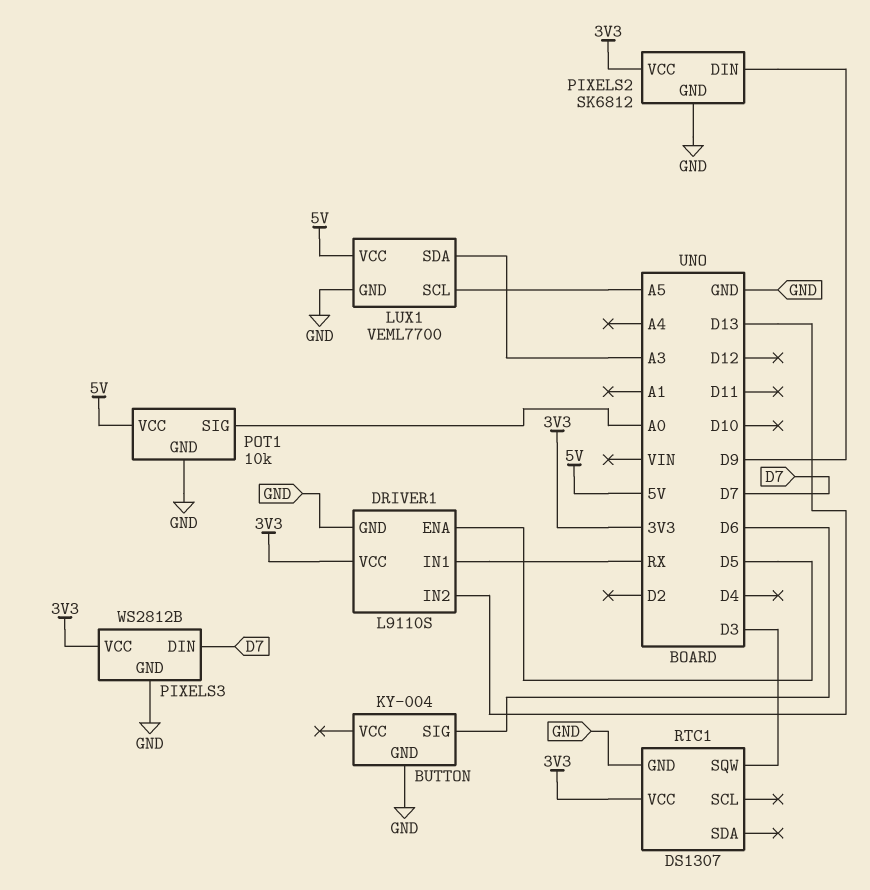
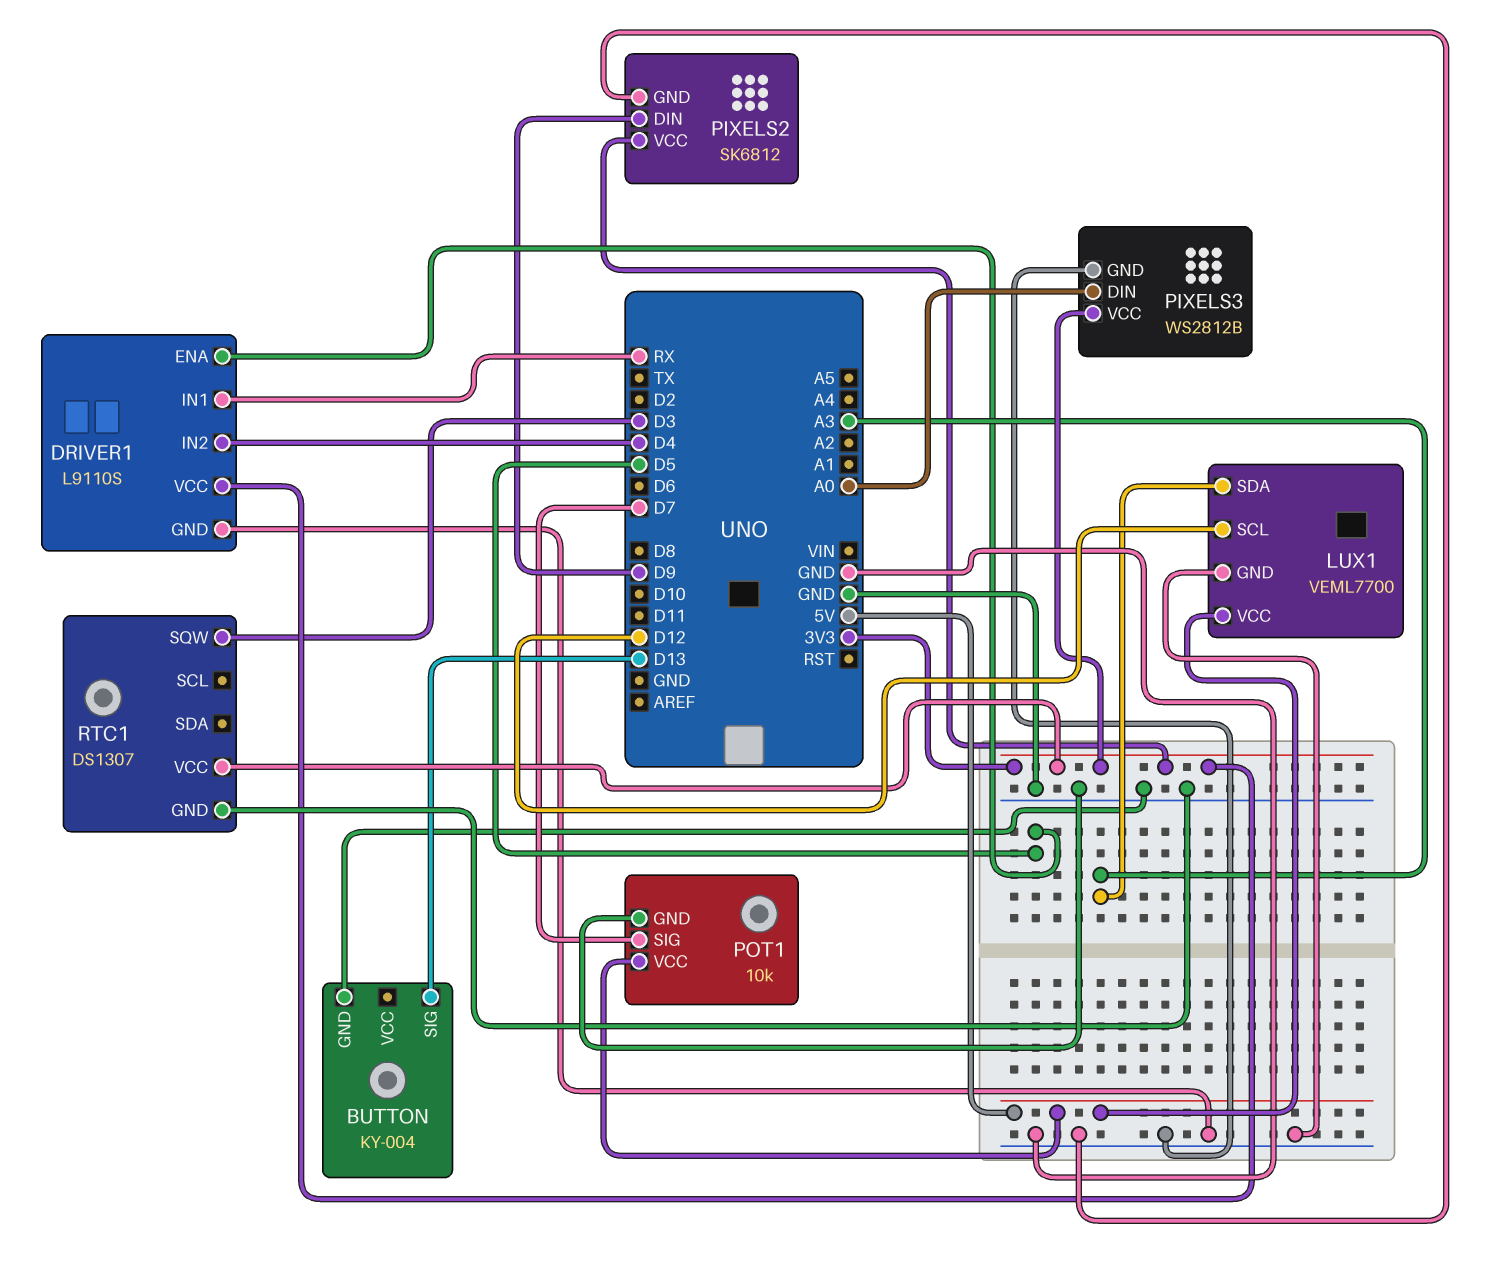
BUTTON pin SIG: D6 -> D13
DRIVER1 pin IN2: D13 -> D4
LUX1 pin SCL: A5 -> D12
PIXELS3 pin DIN: D7 -> A0
POT1 pin SIG: A0 -> D7

